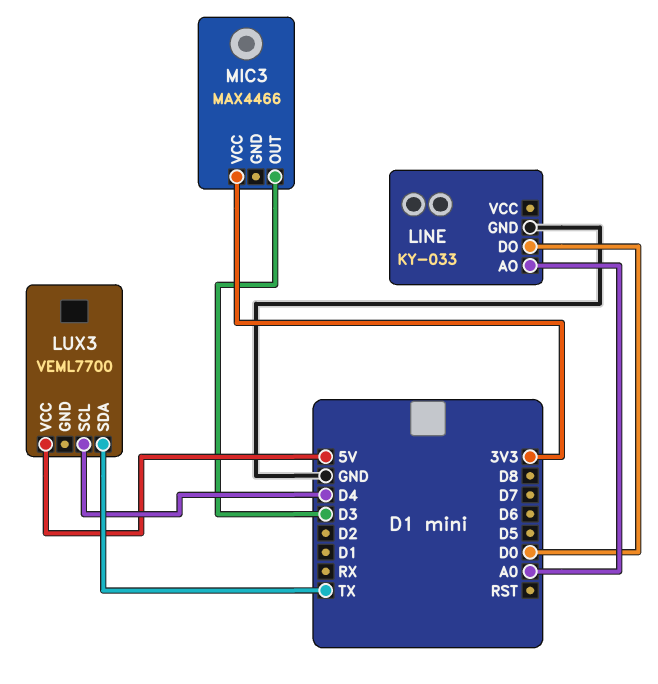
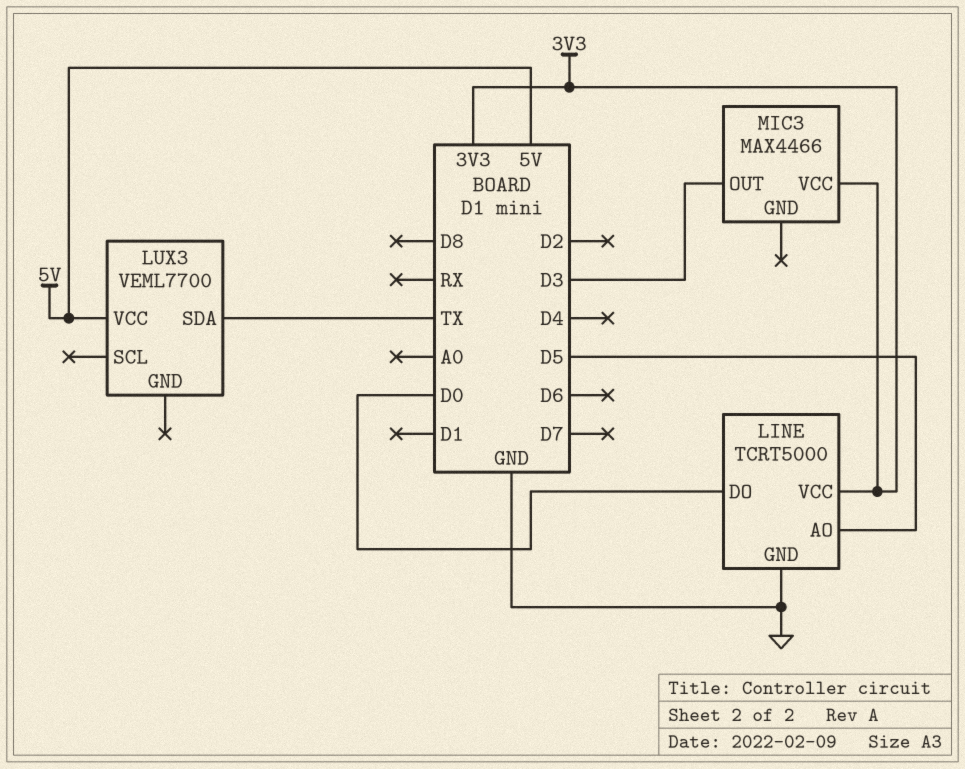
LINE: KY-033 -> TCRT5000
LINE pin AO: A0 -> D5
LINE pin VCC: none -> 3V3
LUX3 pin SCL: D4 -> none

